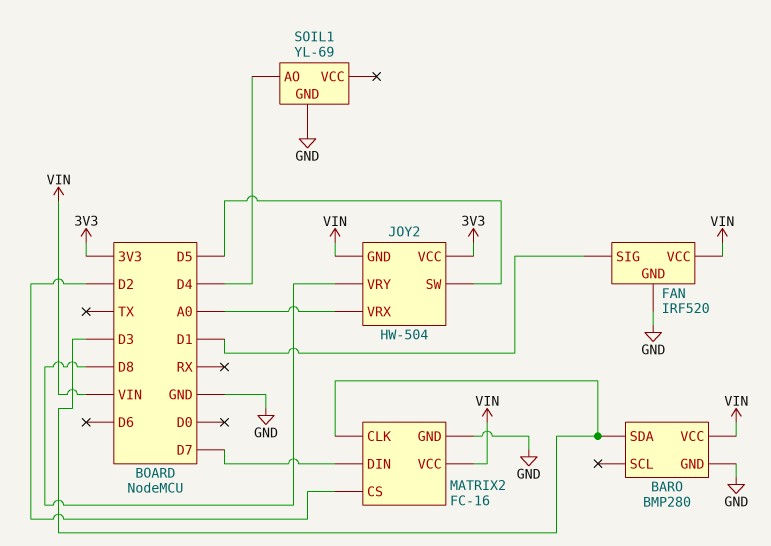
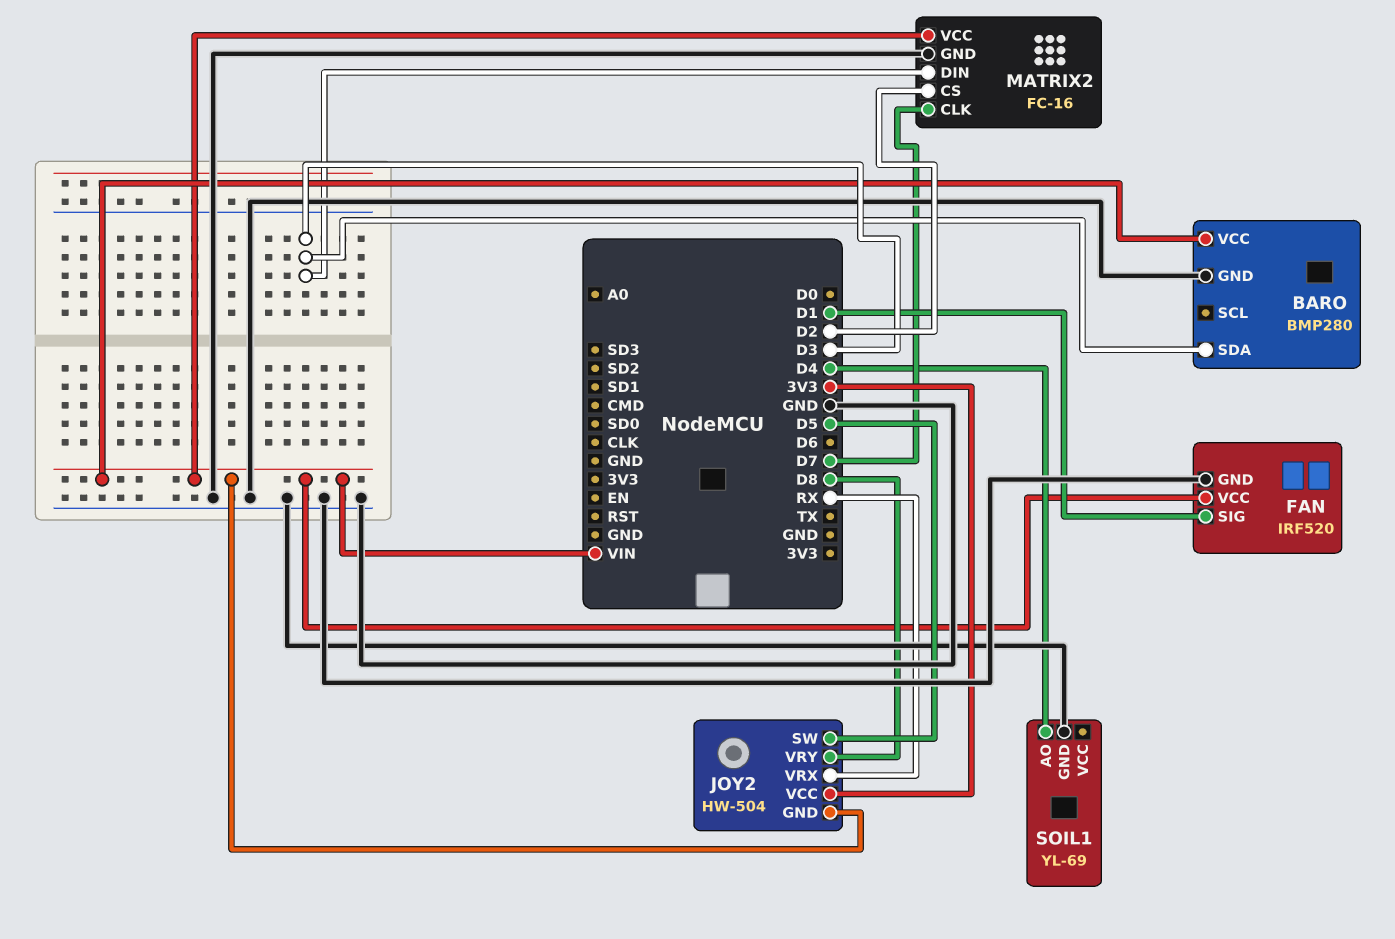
JOY2 pin VRX: A0 -> RX
MATRIX2 pin CLK: D3 -> D7
MATRIX2 pin DIN: D7 -> D3

